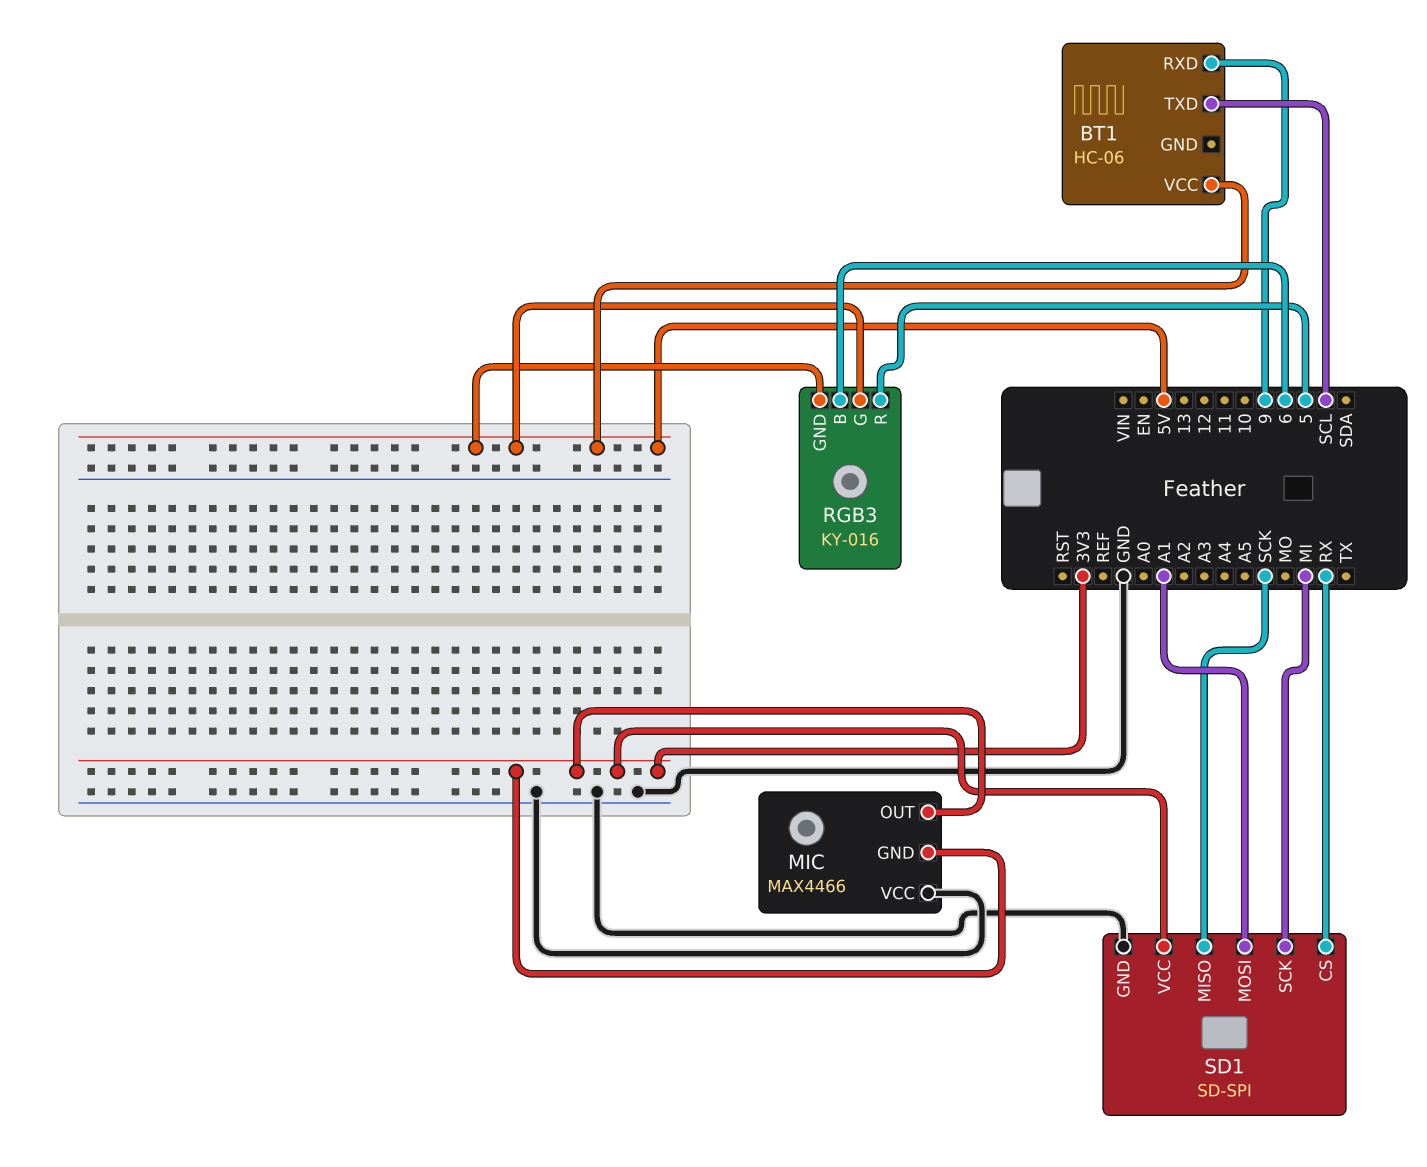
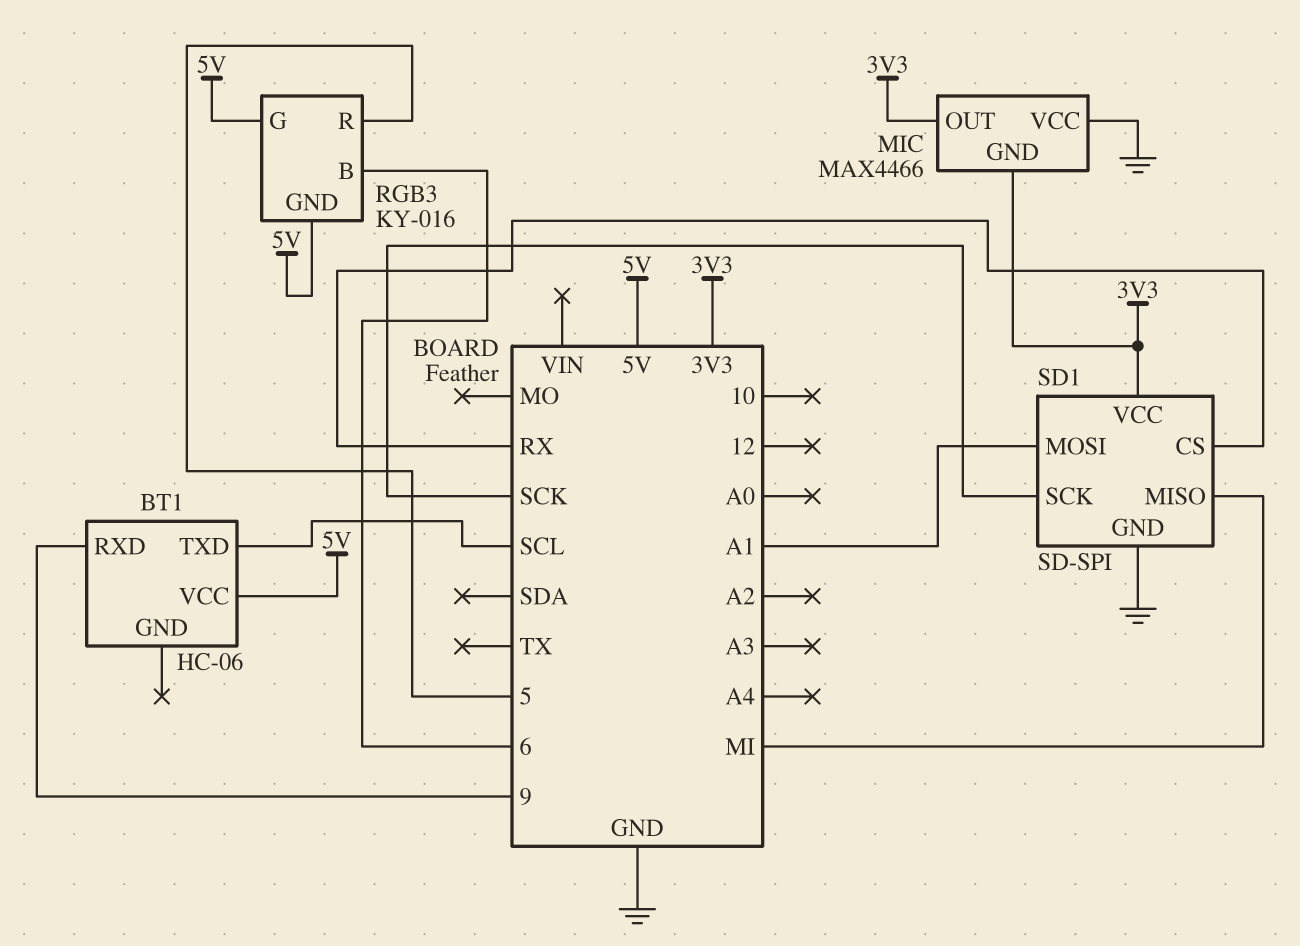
SD1 pin MISO: SCK -> MI
SD1 pin SCK: MI -> SCK

